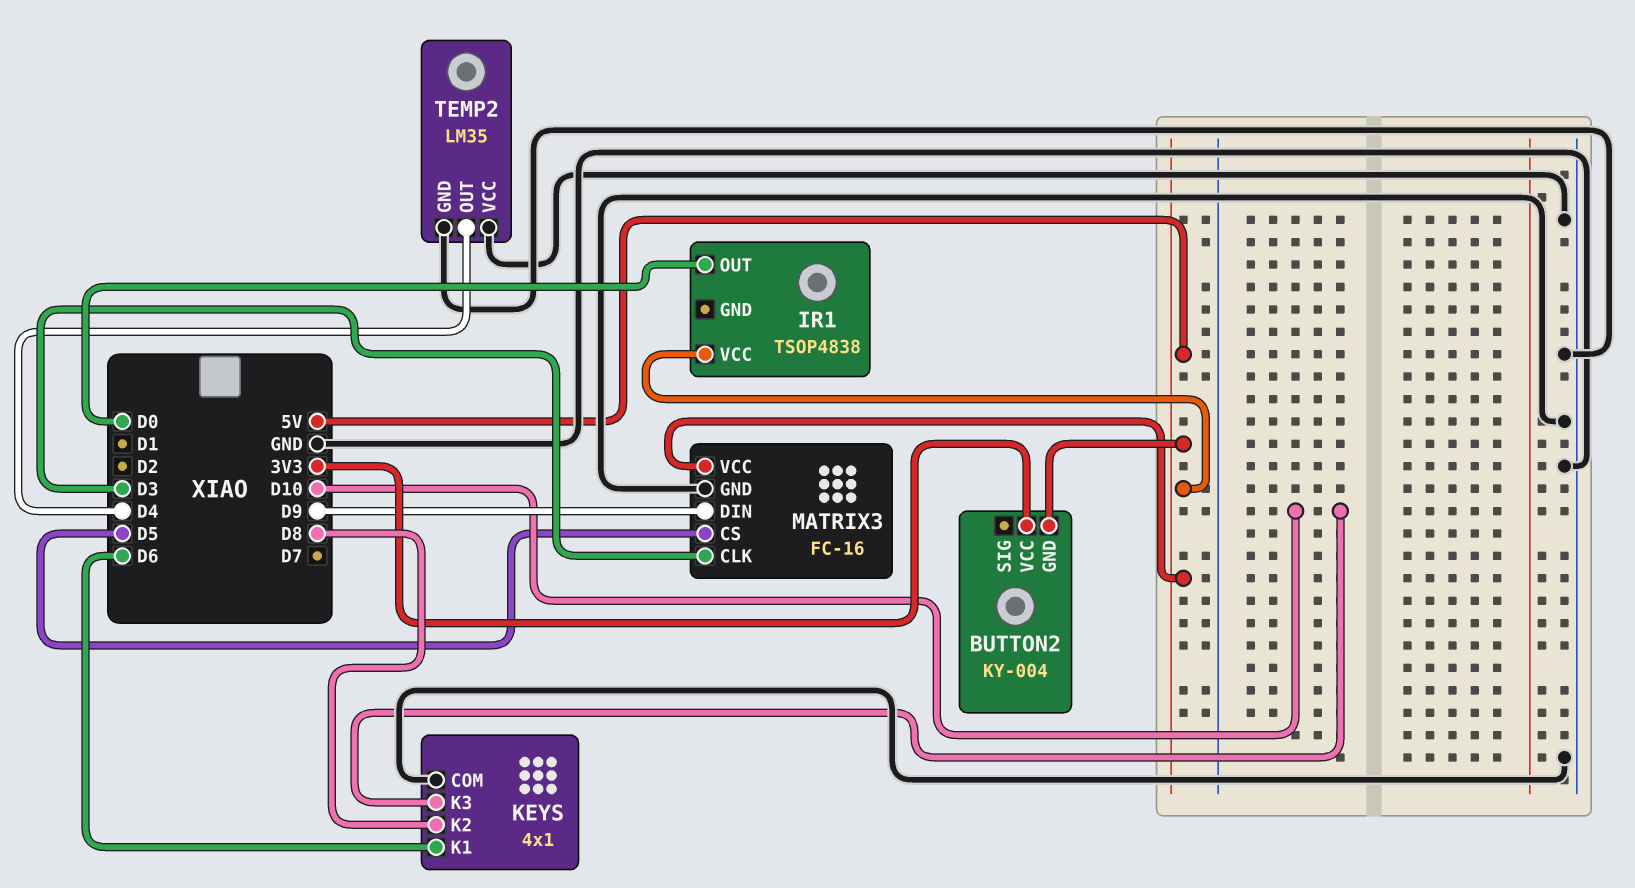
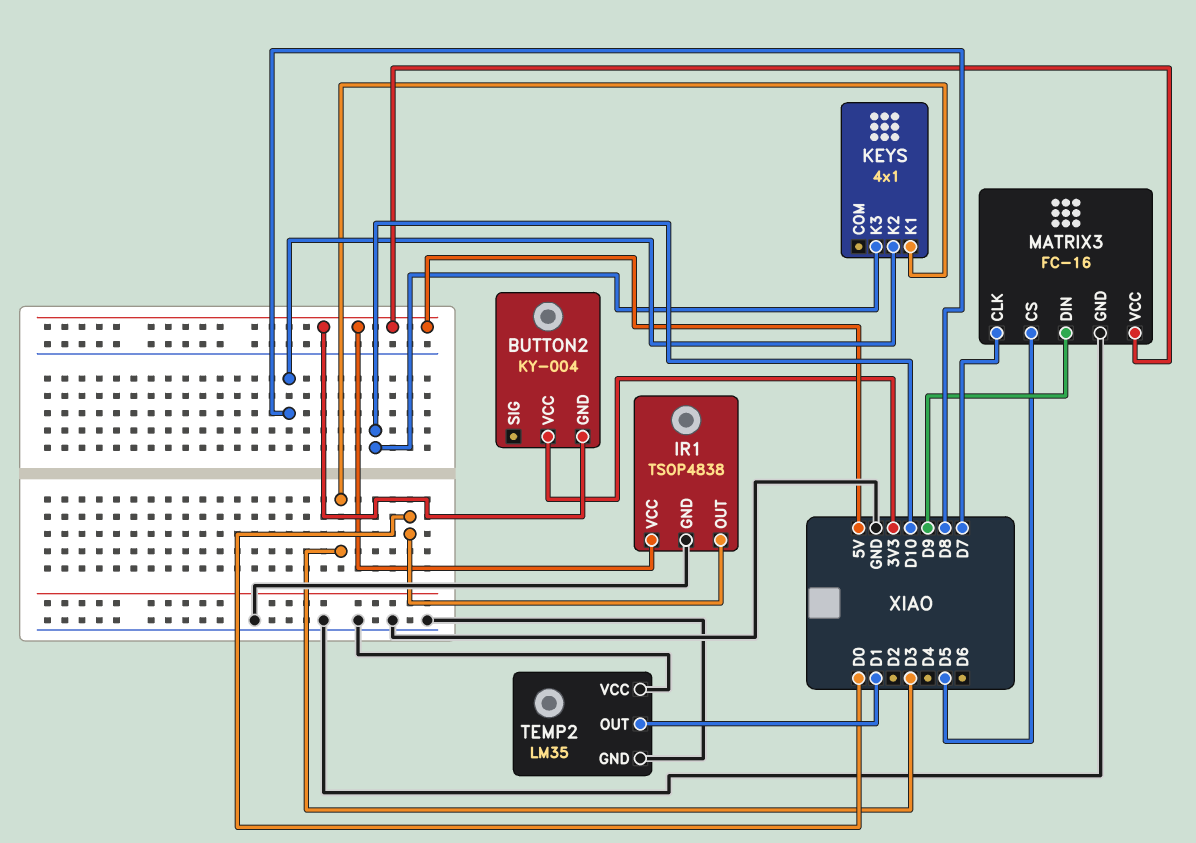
IR1 pin GND: none -> GND
KEYS pin COM: GND -> none
KEYS pin K1: D6 -> D3
MATRIX3 pin CLK: D3 -> D7
TEMP2 pin OUT: D4 -> D1

